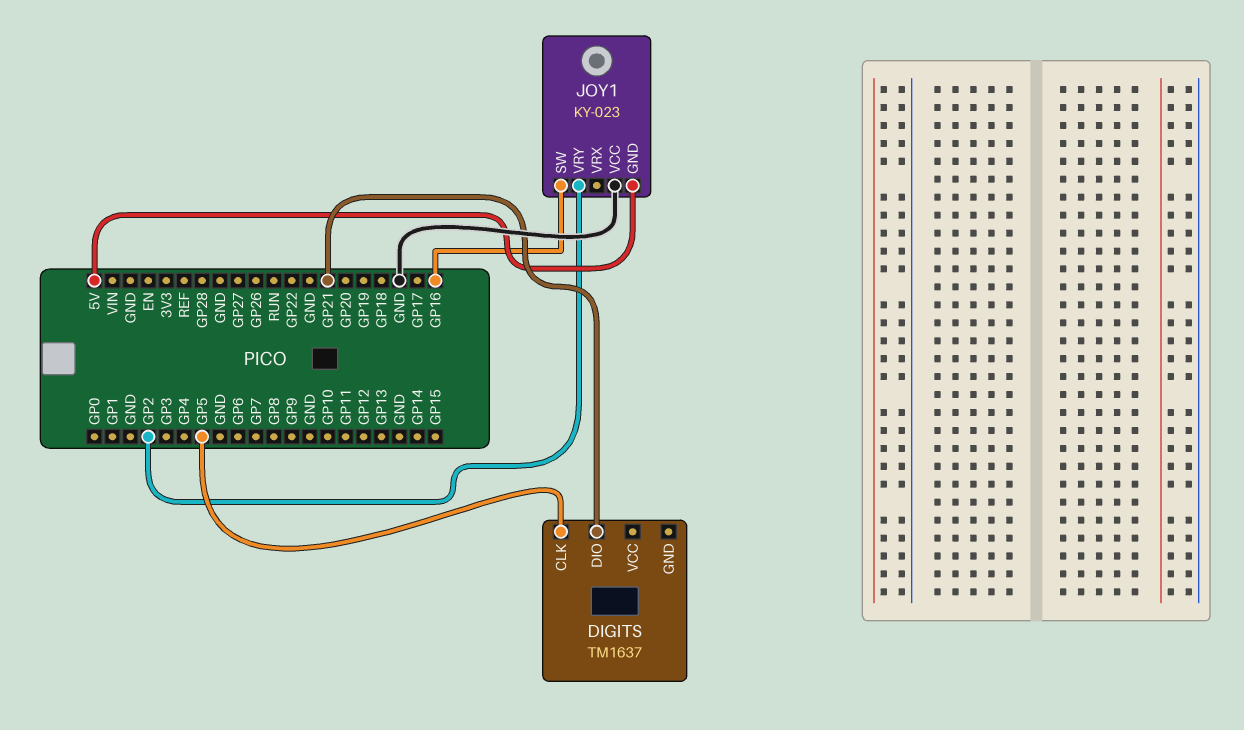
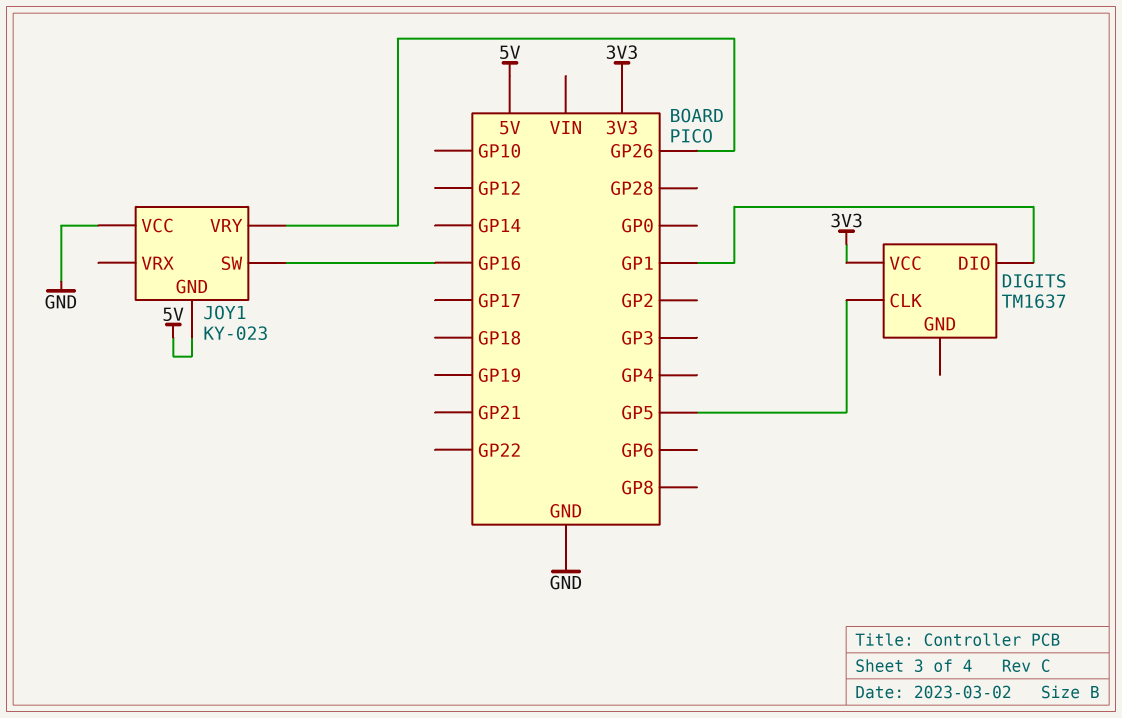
DIGITS pin DIO: GP21 -> GP1
DIGITS pin VCC: none -> 3V3
JOY1 pin VRY: GP2 -> GP26

